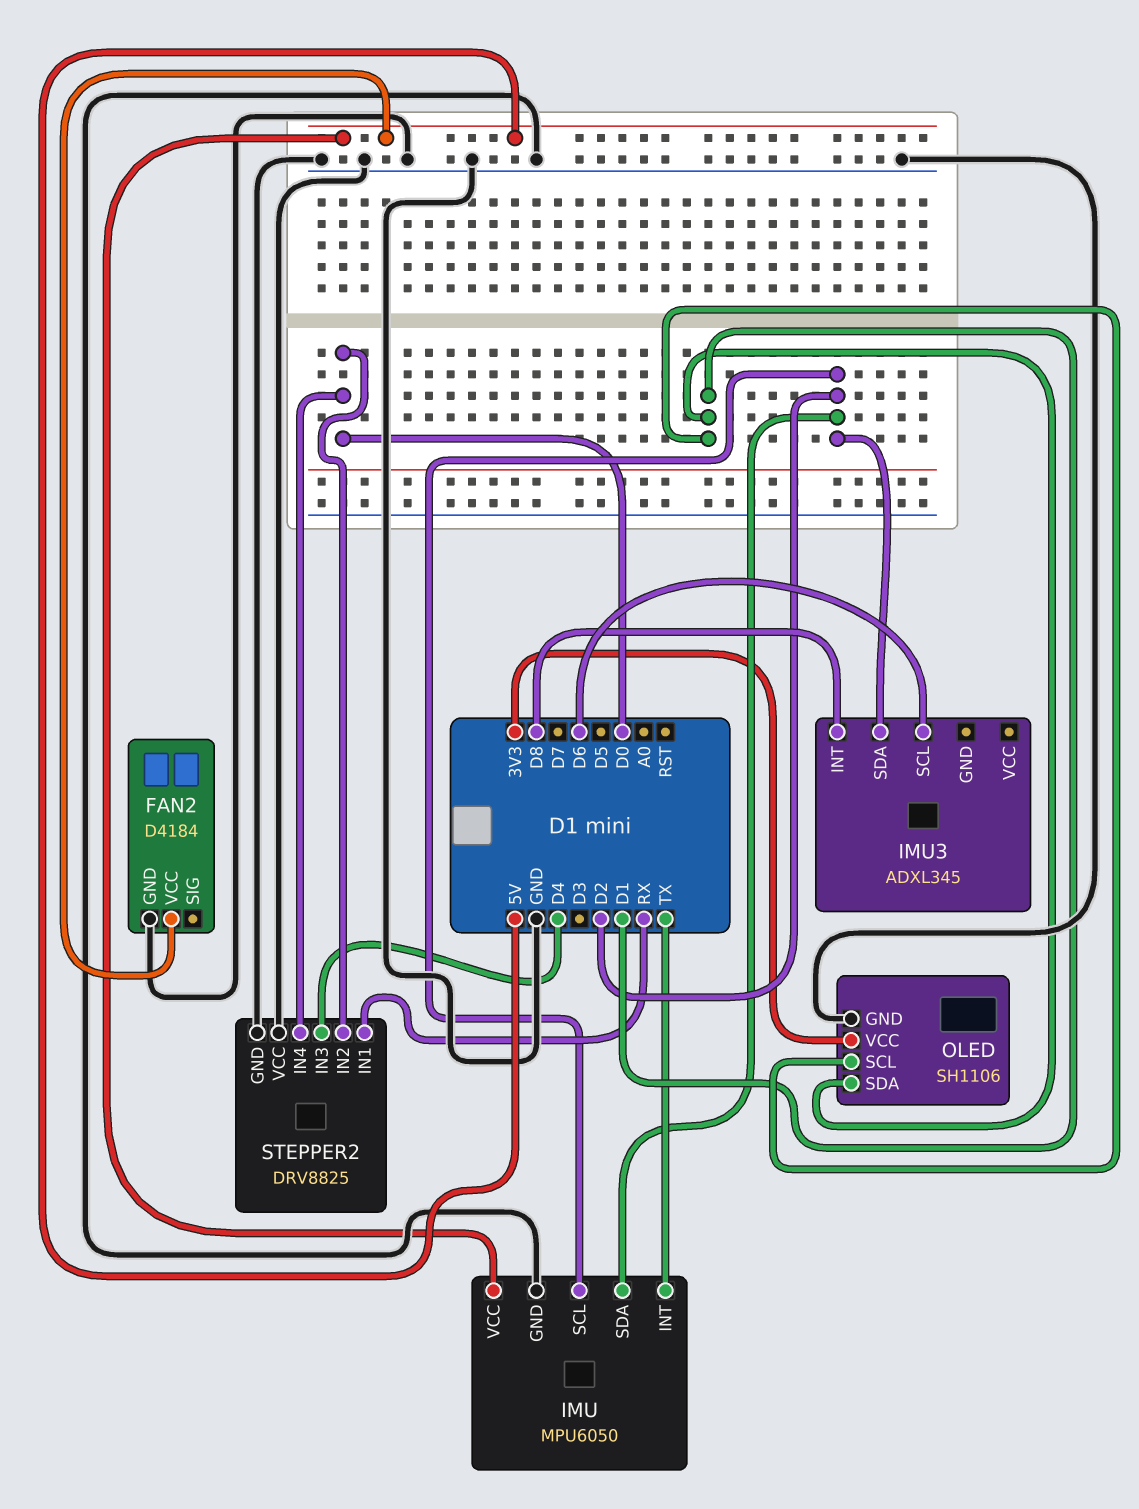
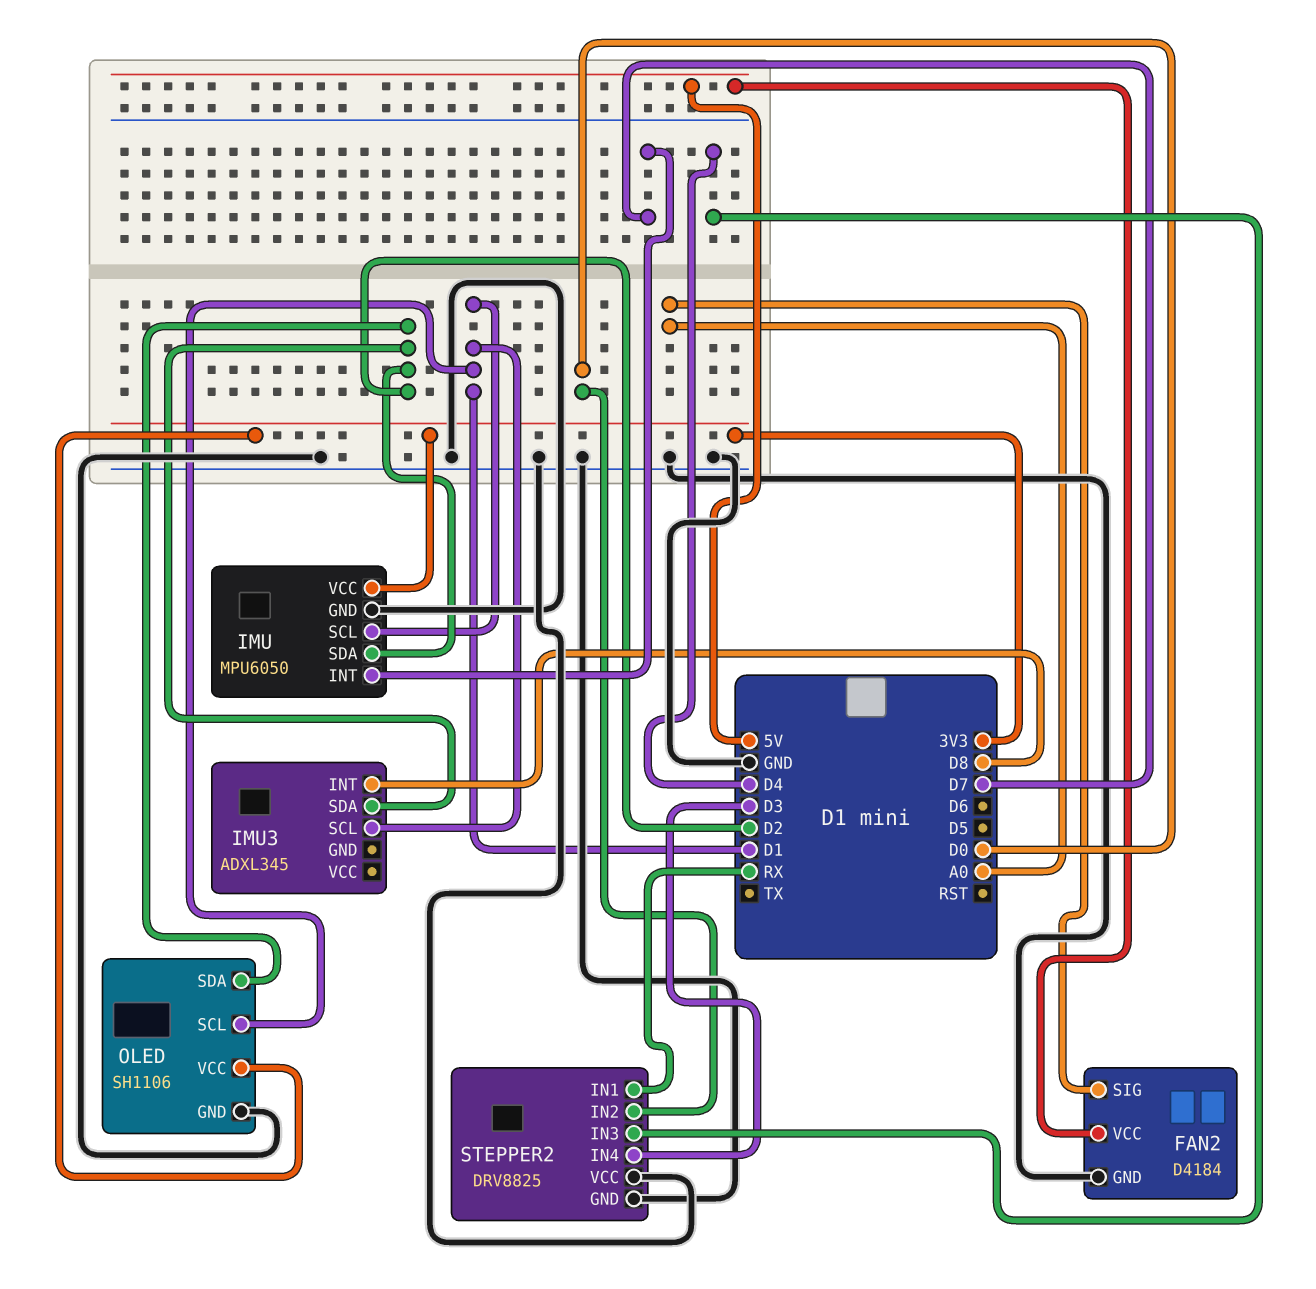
FAN2 pin SIG: none -> A0
IMU pin INT: TX -> D7
IMU pin SCL: D2 -> D1
IMU pin VCC: 5V -> 3V3
IMU3 pin SCL: D6 -> D1
OLED pin SDA: D1 -> D2
STEPPER2 pin IN4: D0 -> D3

